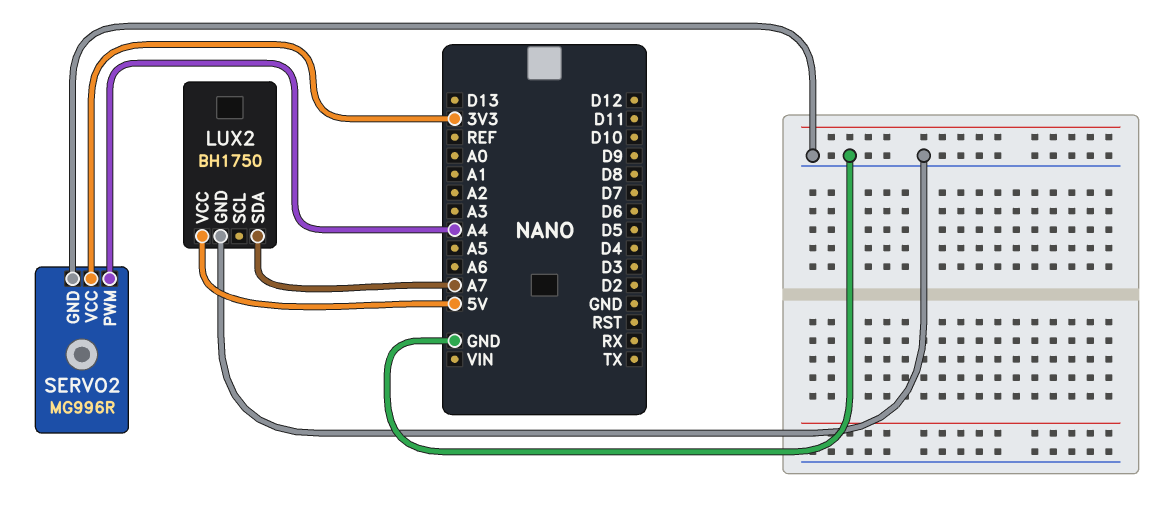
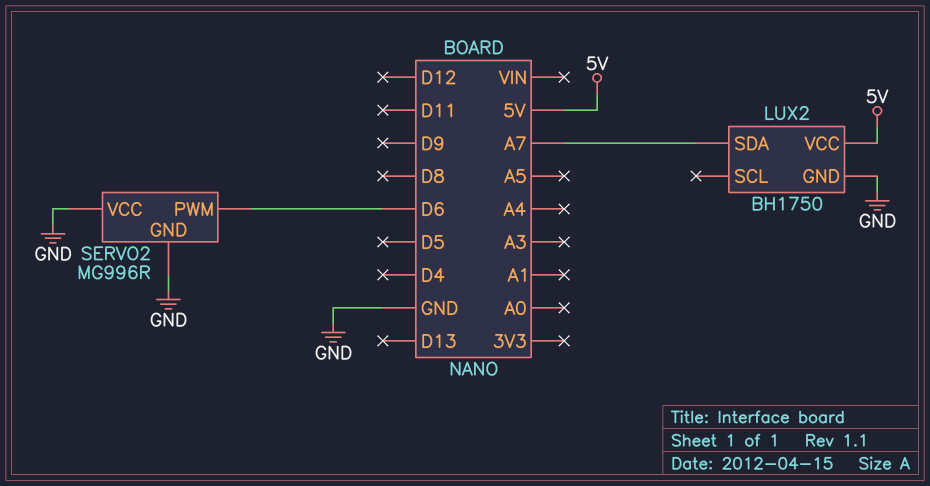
SERVO2 pin PWM: A4 -> D6
SERVO2 pin VCC: 3V3 -> GND

